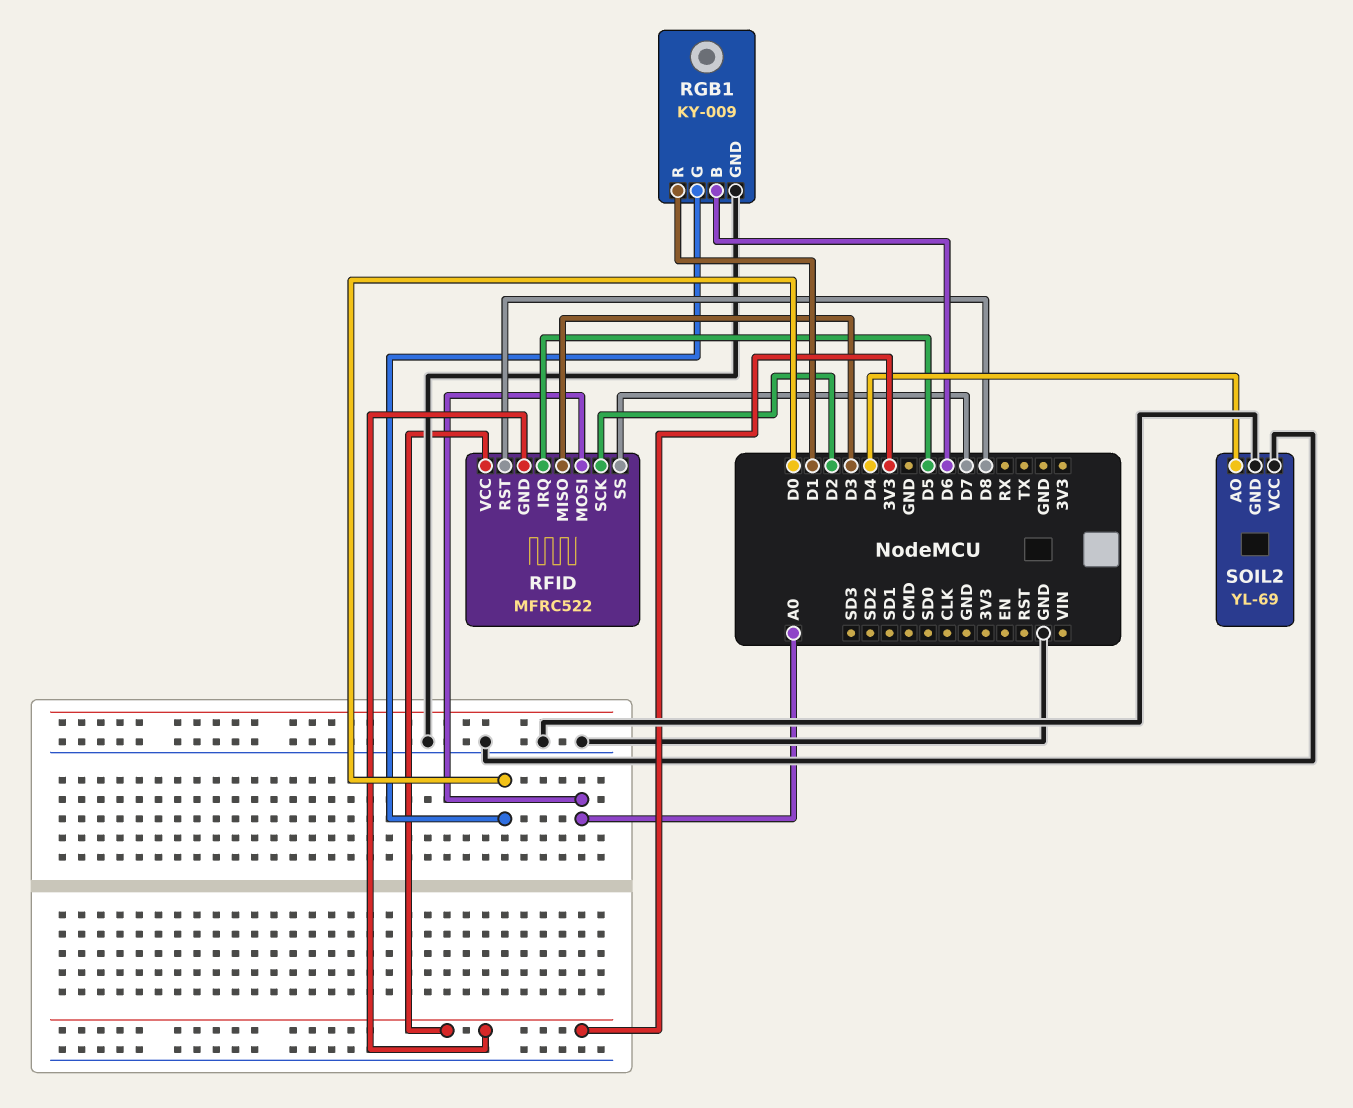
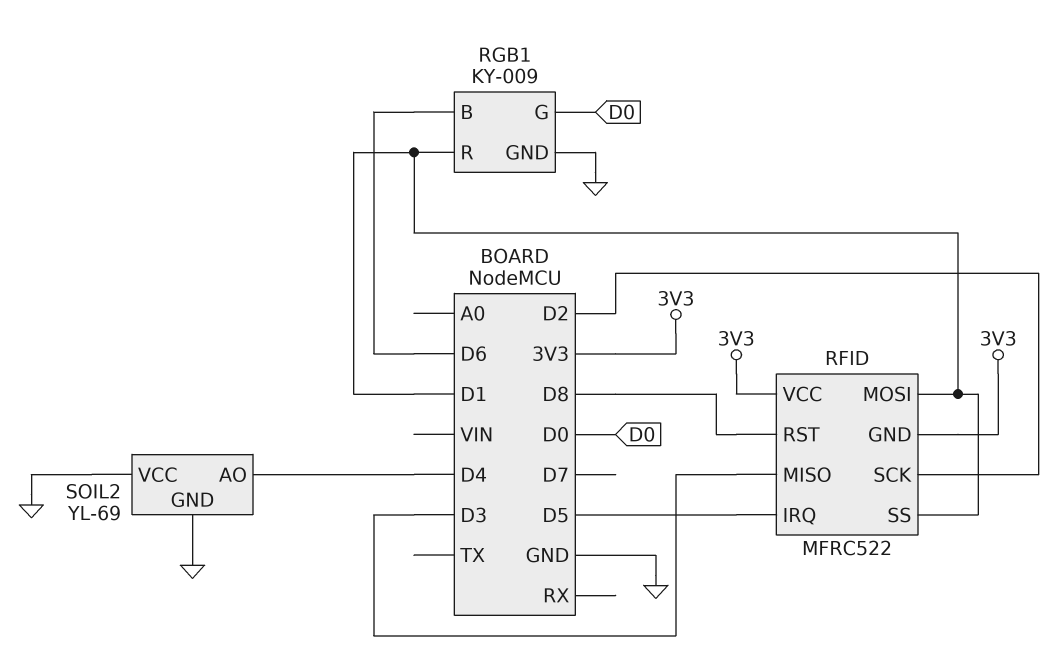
RFID pin MOSI: A0 -> D1
RFID pin SS: D7 -> D1

